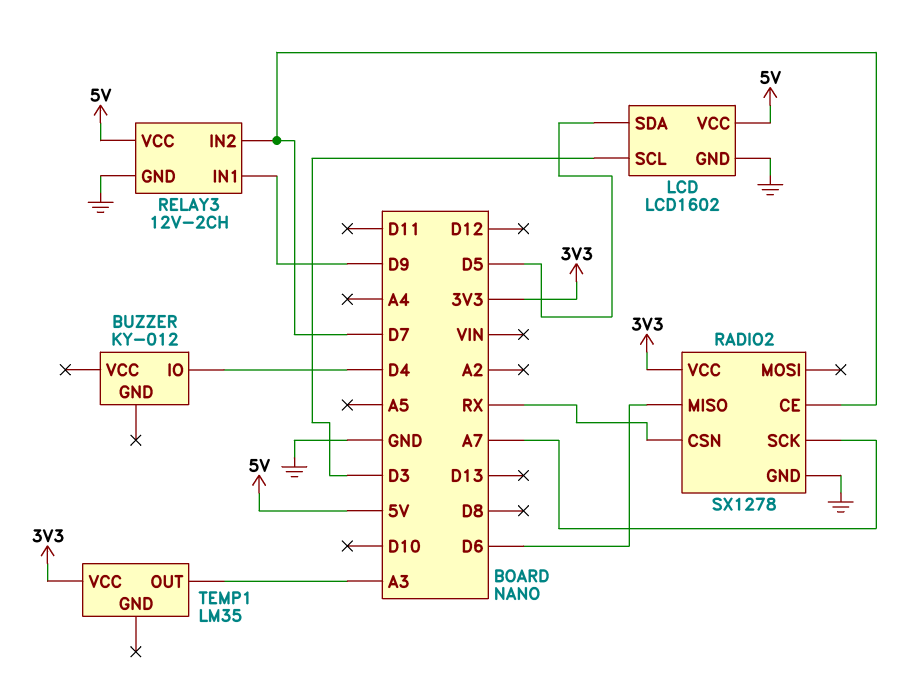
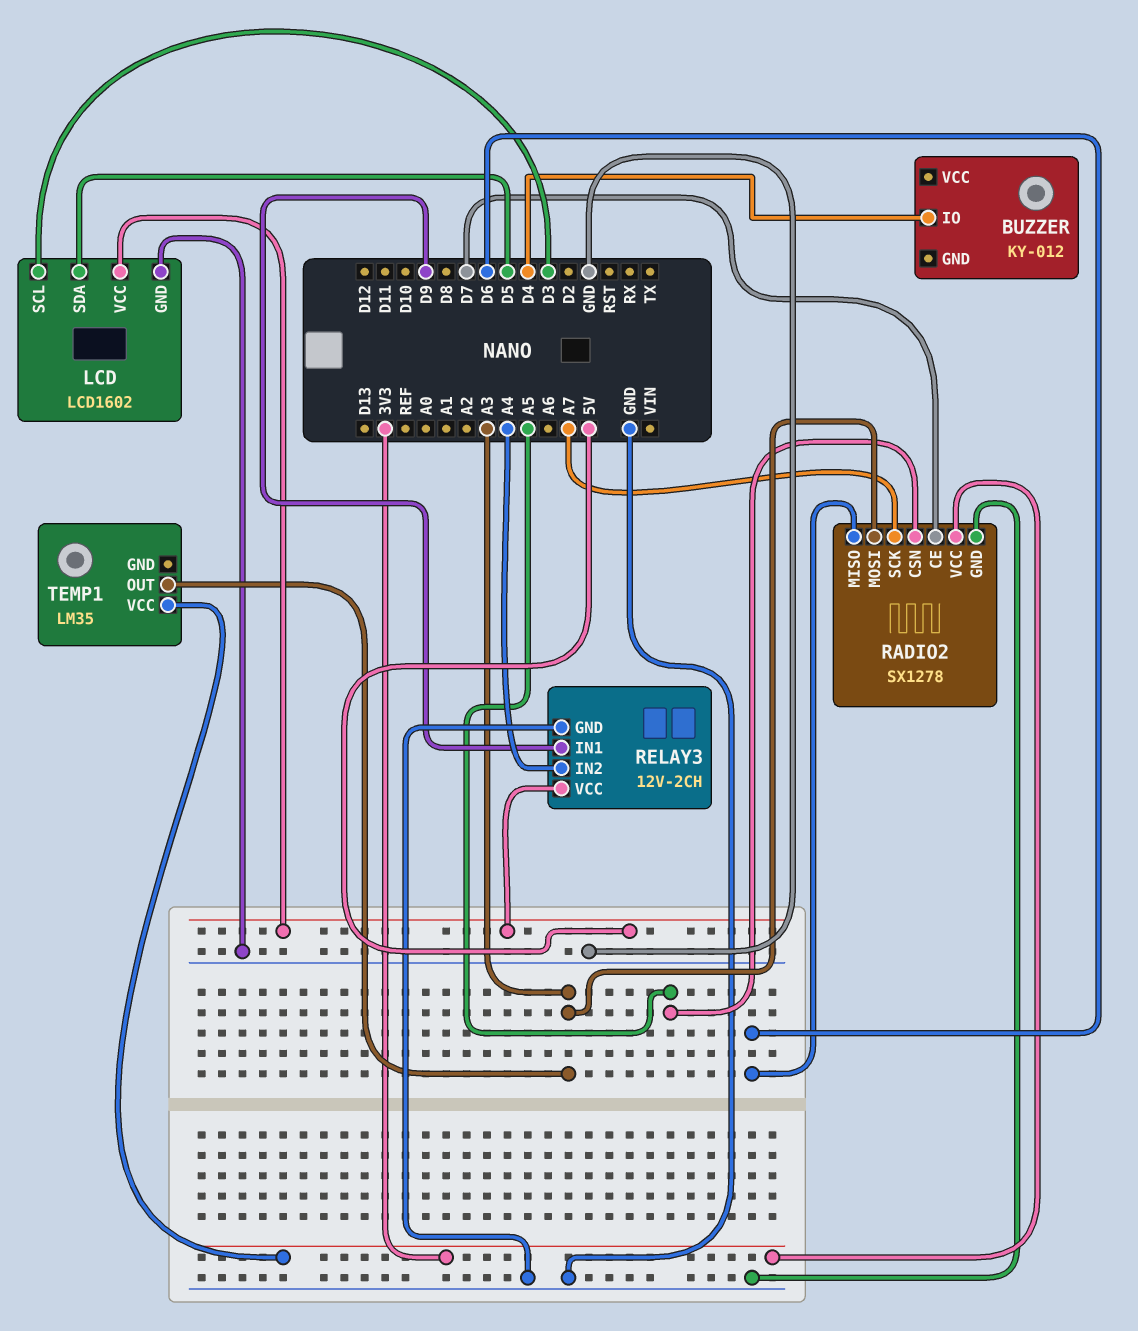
RADIO2 pin CSN: RX -> A5
RADIO2 pin MOSI: none -> A3
RELAY3 pin IN2: D7 -> A4

